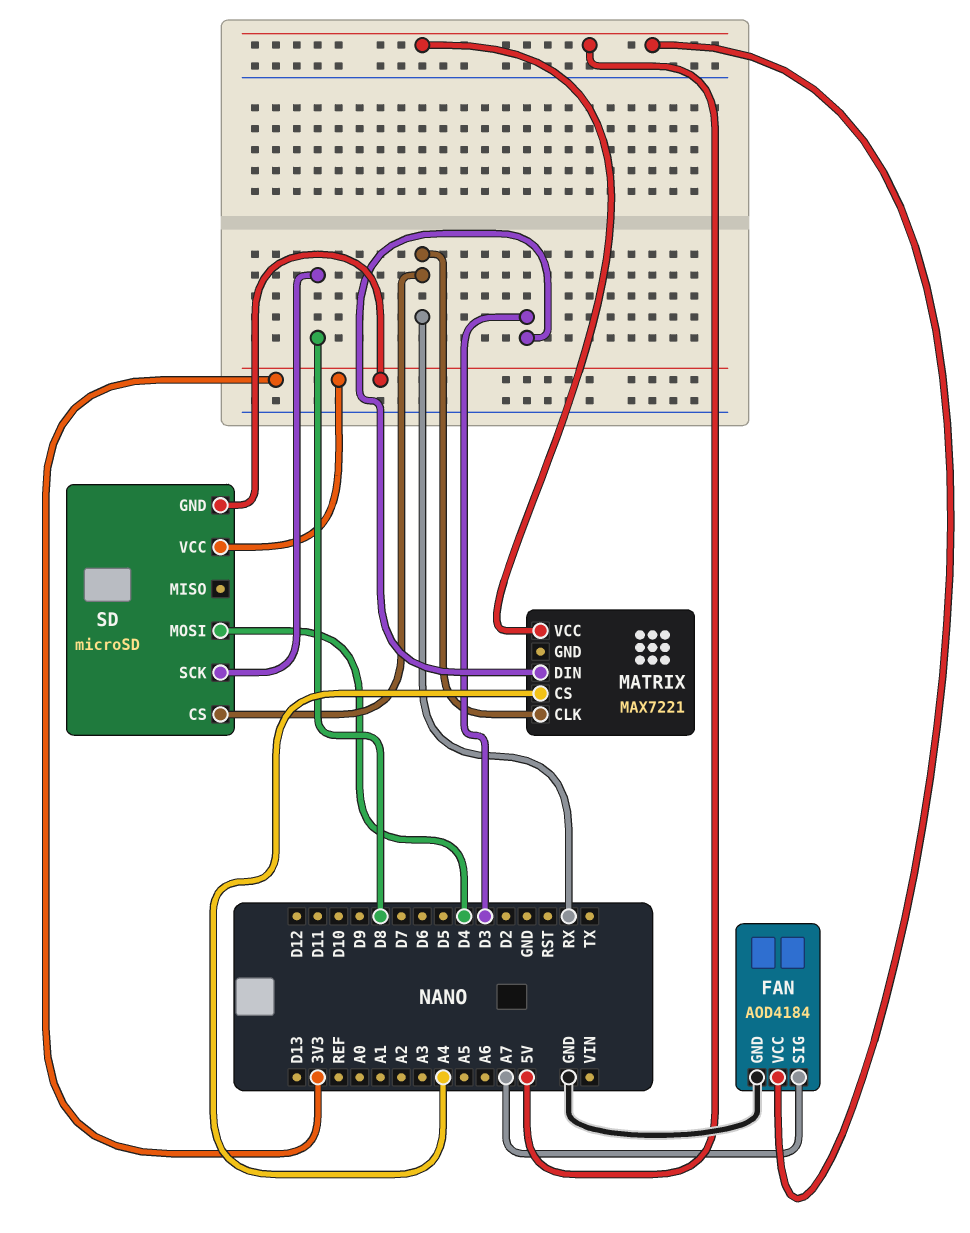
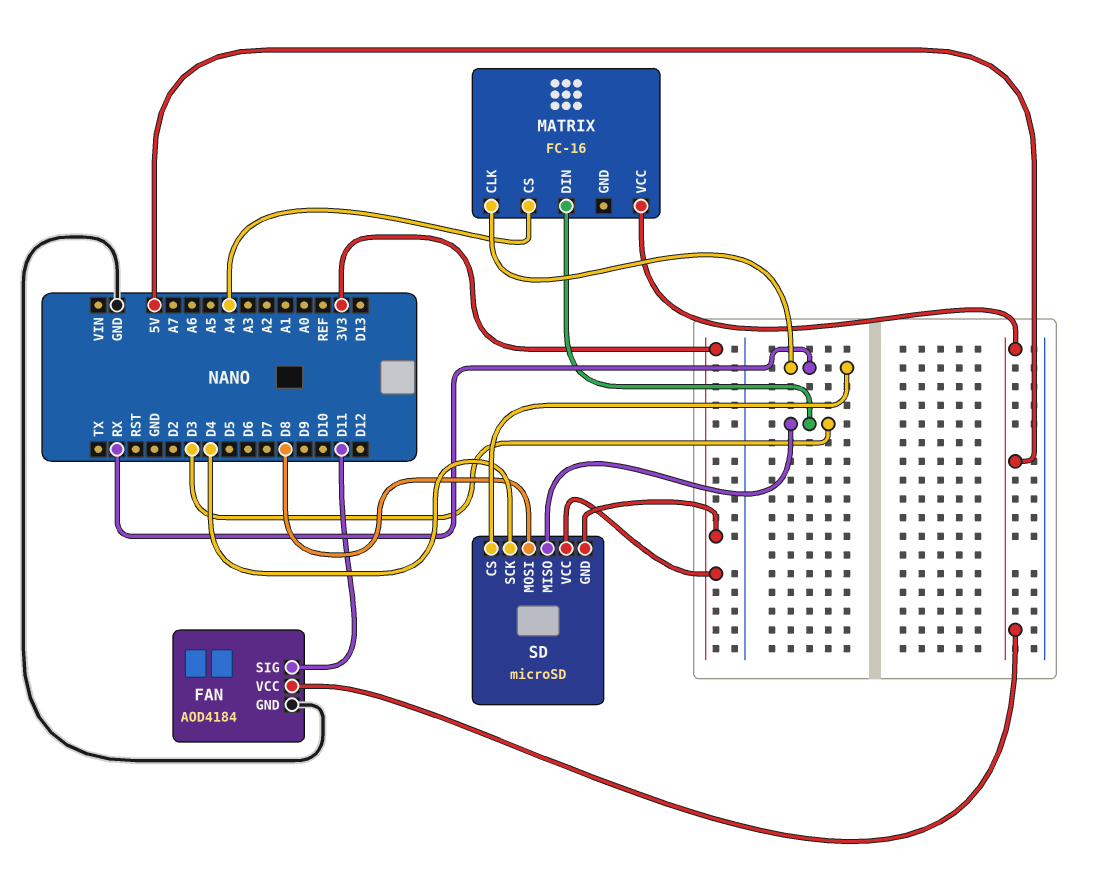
FAN pin SIG: A7 -> D11
MATRIX: MAX7221 -> FC-16
SD pin MISO: none -> D3
SD pin MOSI: D4 -> D8
SD pin SCK: D8 -> D4

